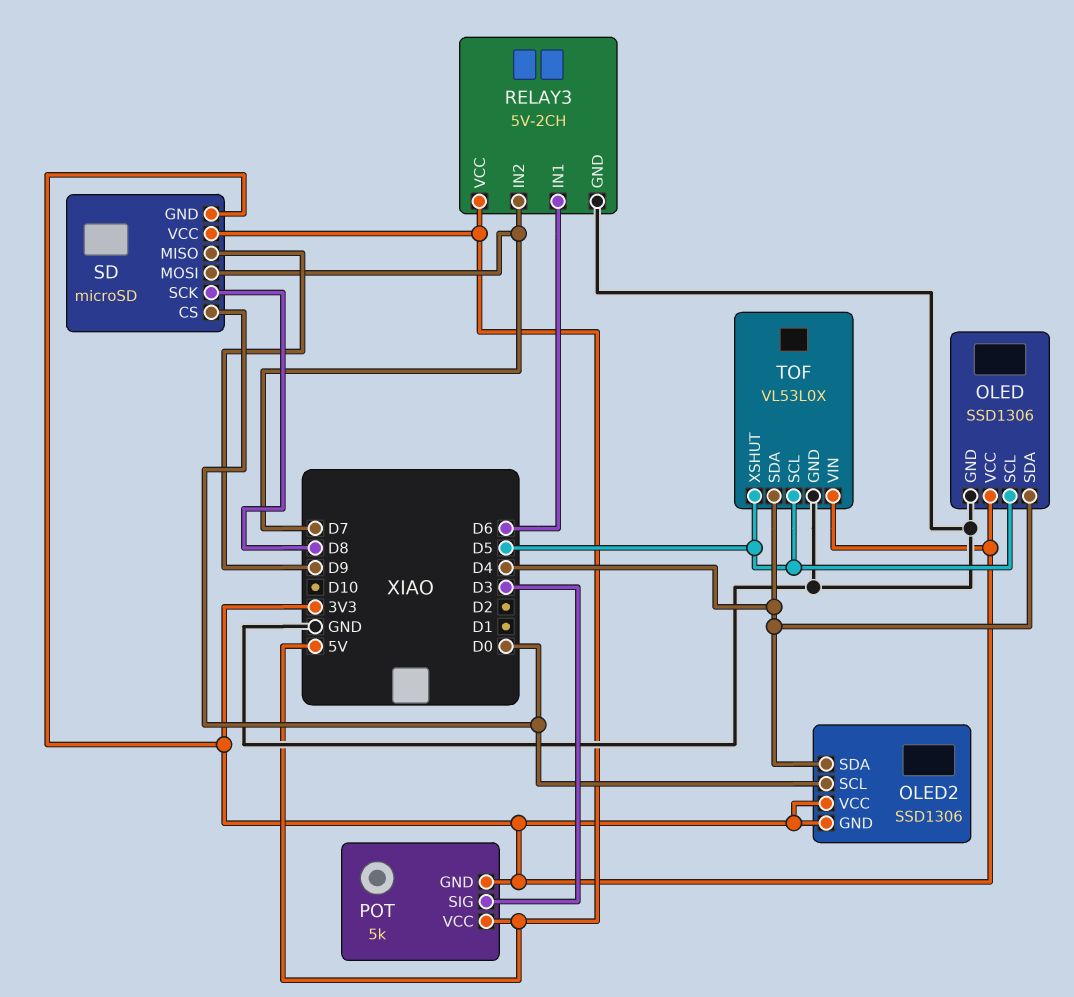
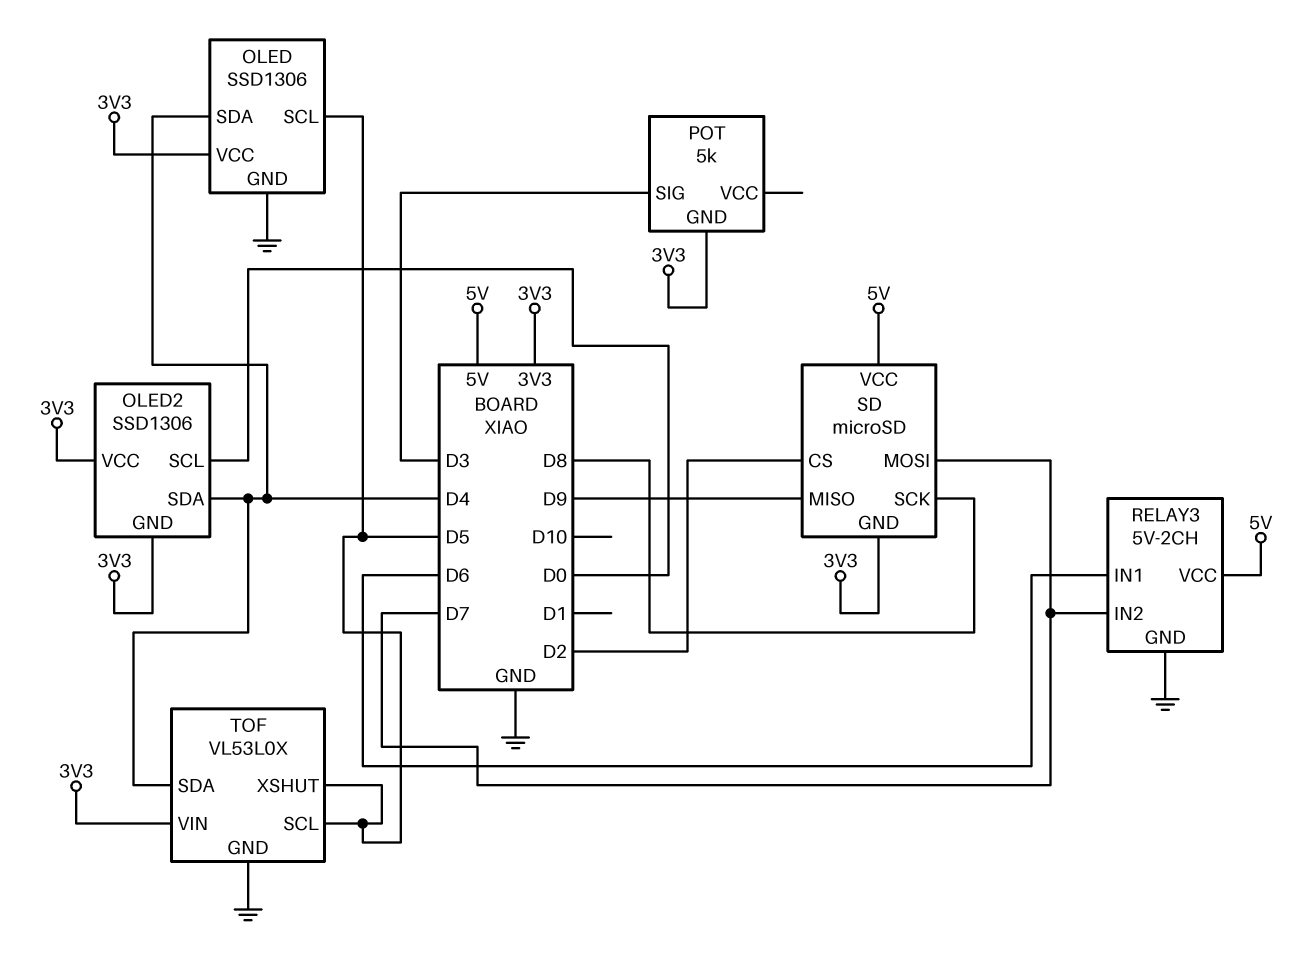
POT pin VCC: 5V -> none
SD pin CS: D0 -> D2

